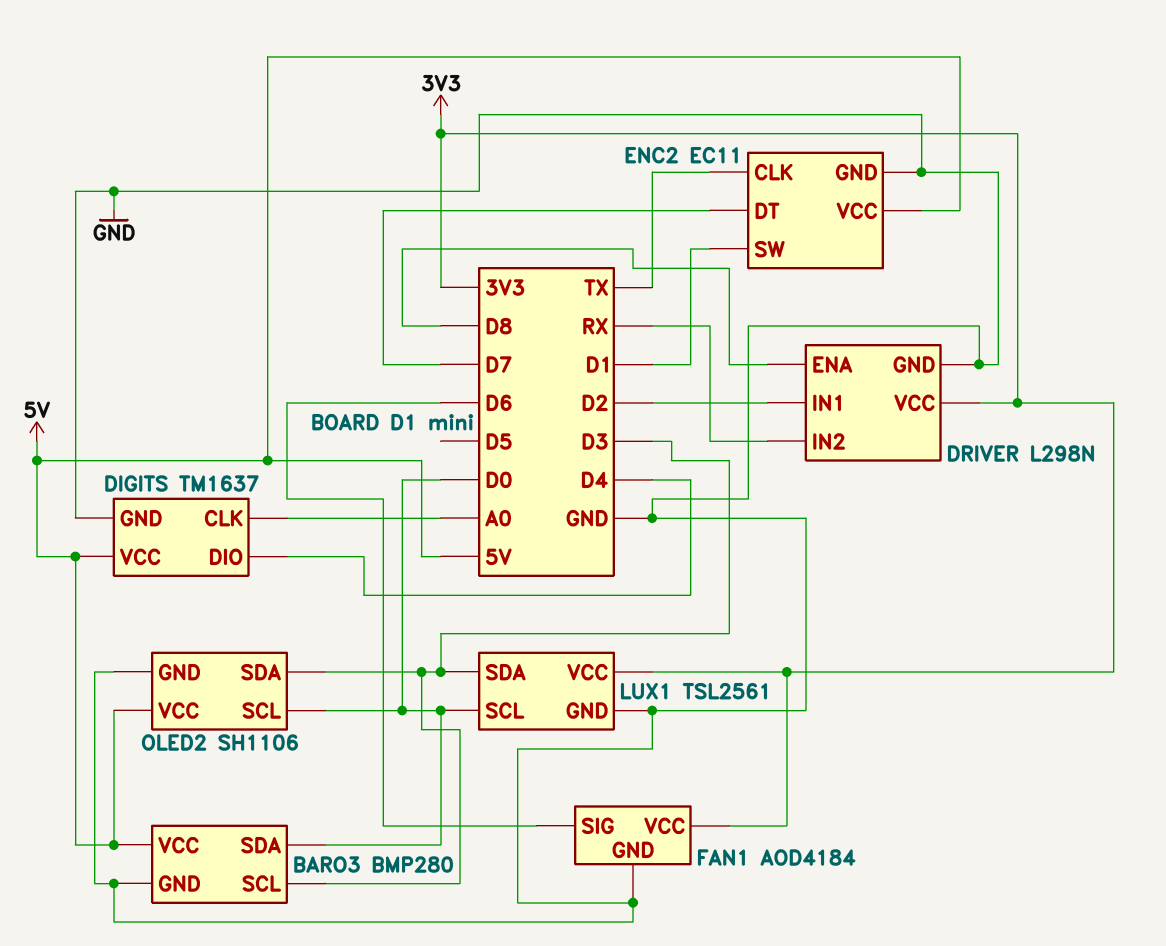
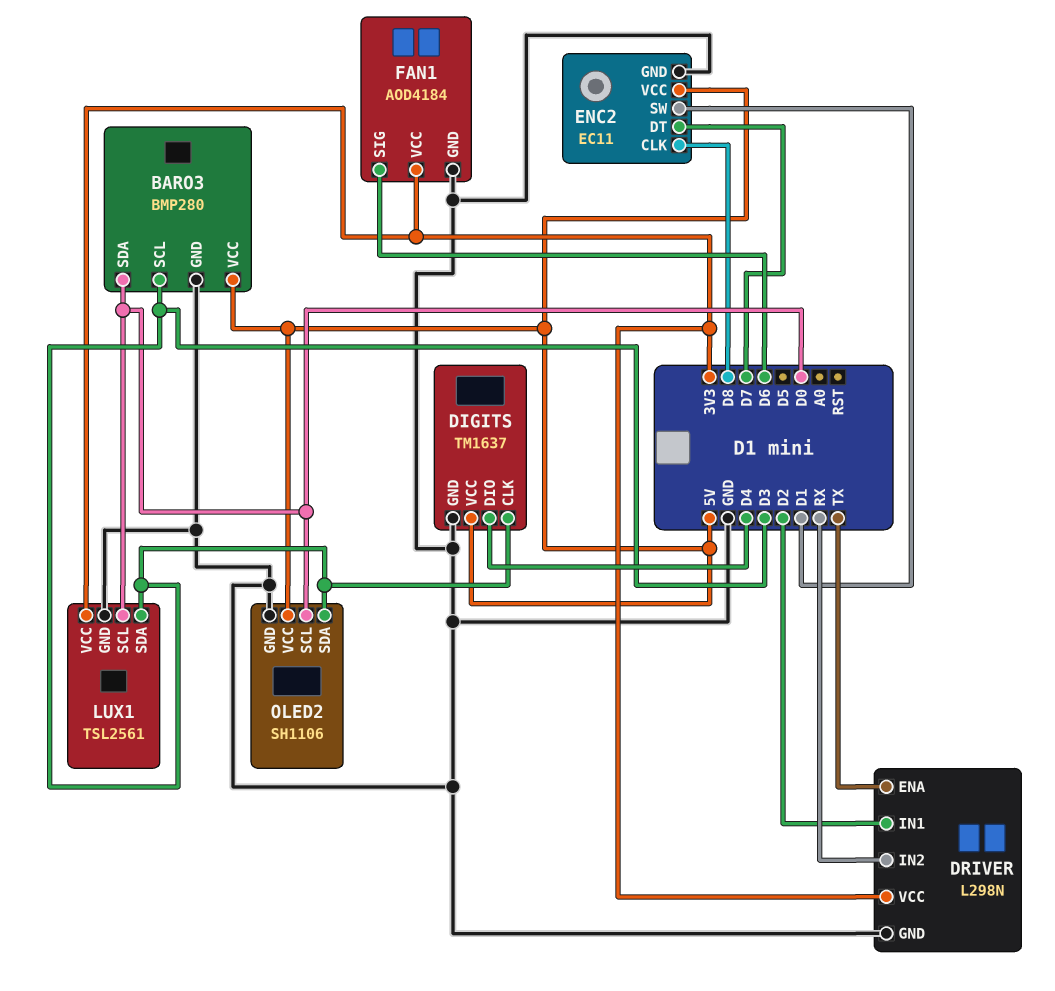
DIGITS pin CLK: A0 -> D3
DRIVER pin ENA: D8 -> TX
ENC2 pin CLK: TX -> D8

